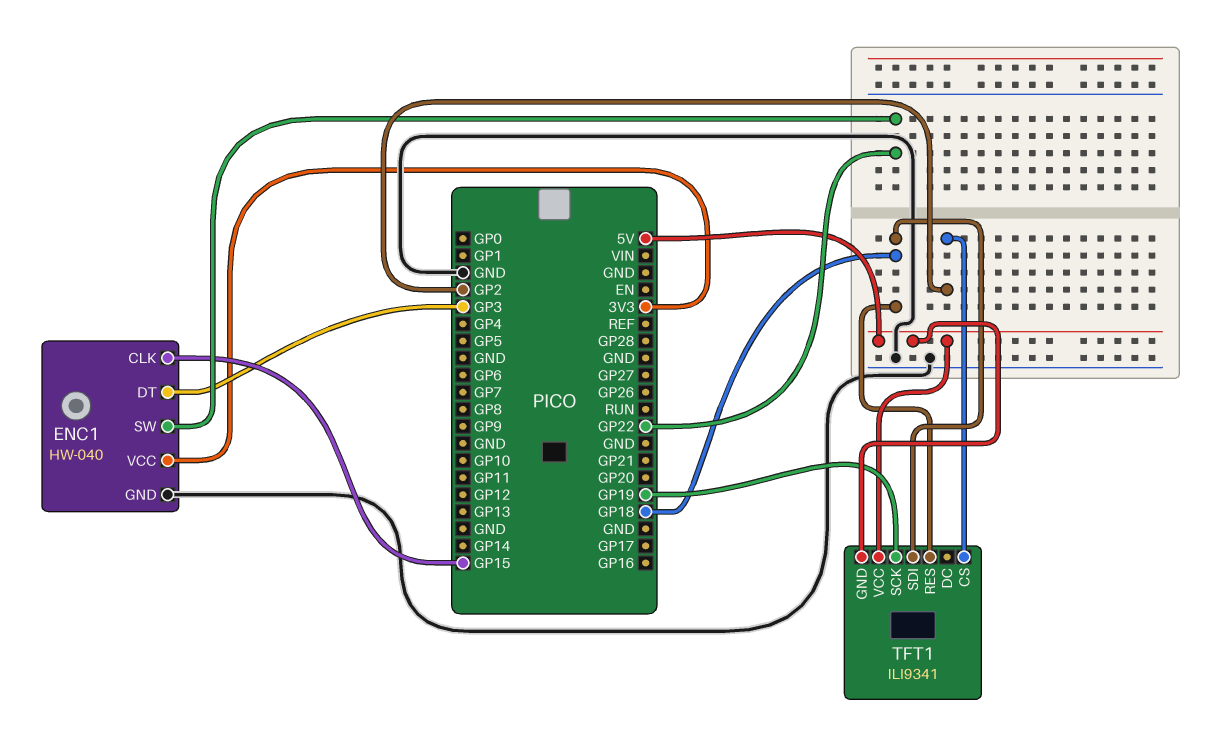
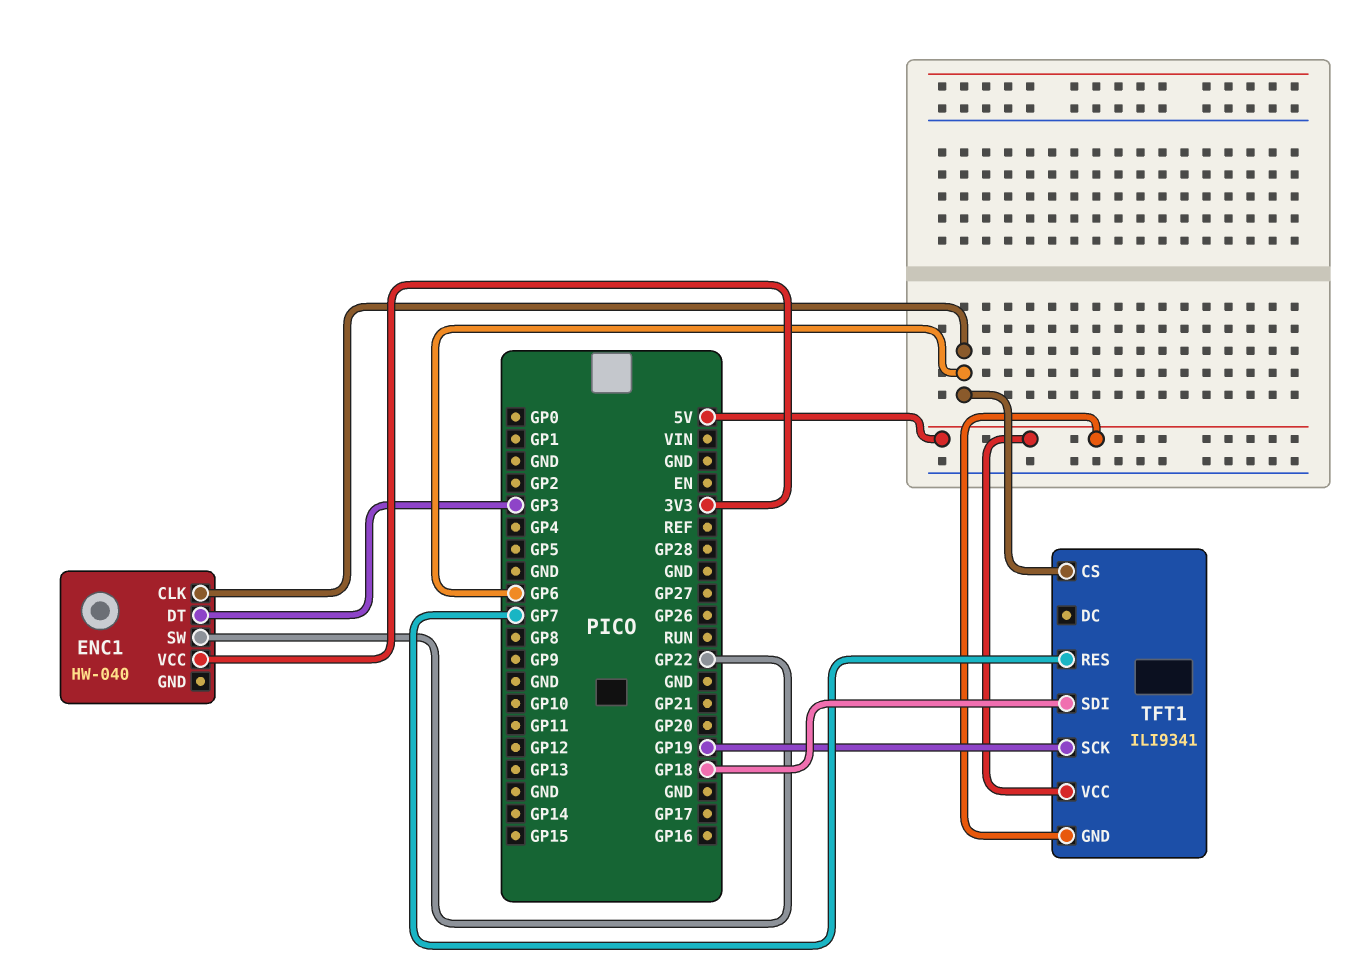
ENC1 pin CLK: GP15 -> GP6
ENC1 pin GND: GND -> none
TFT1 pin CS: GP2 -> GP6
TFT1 pin RES: GP18 -> GP7

